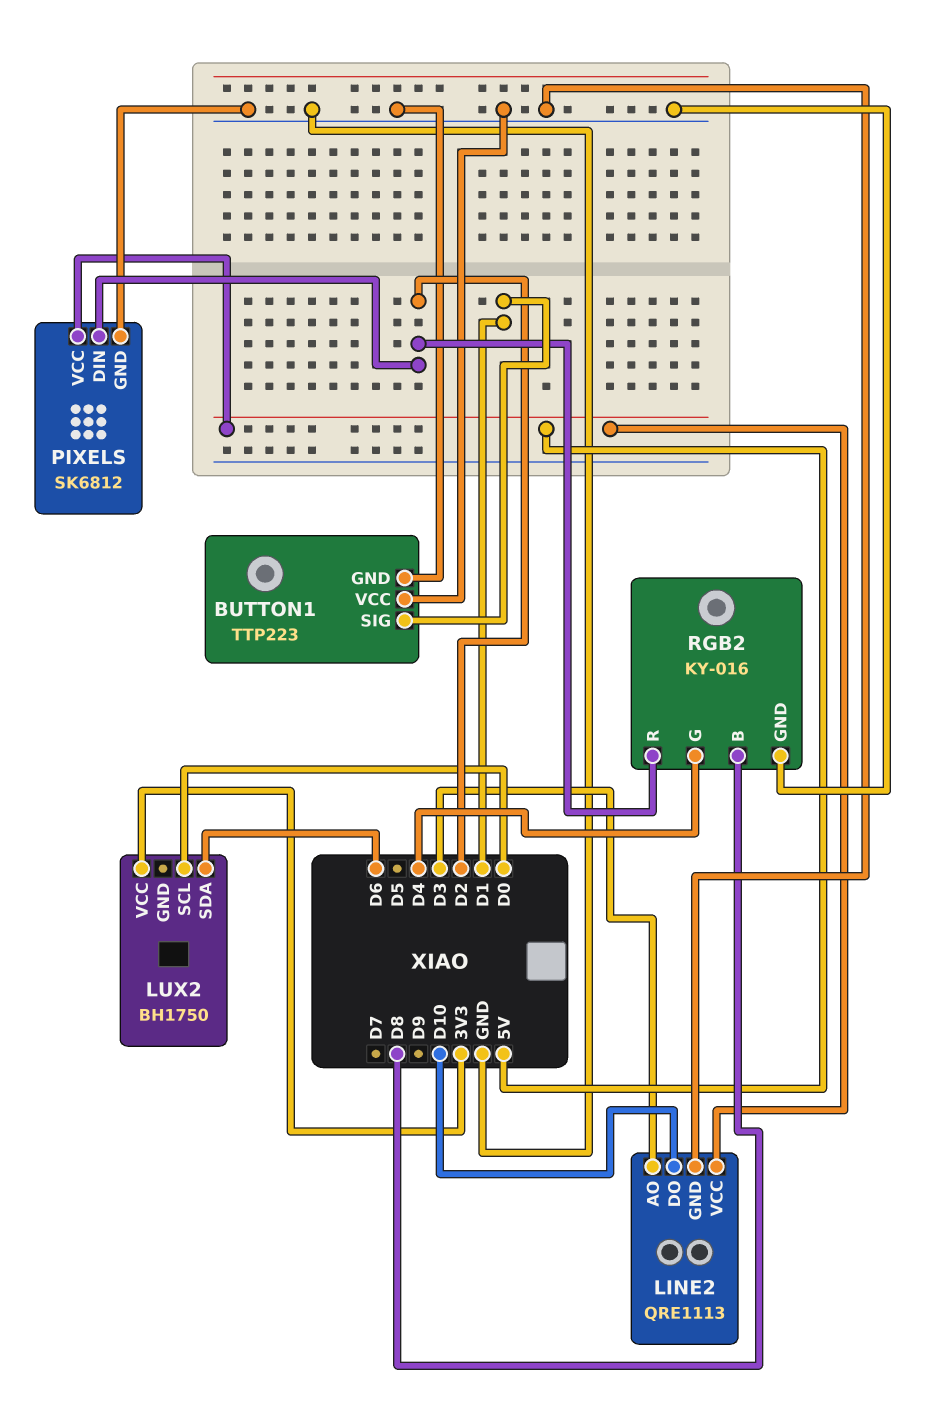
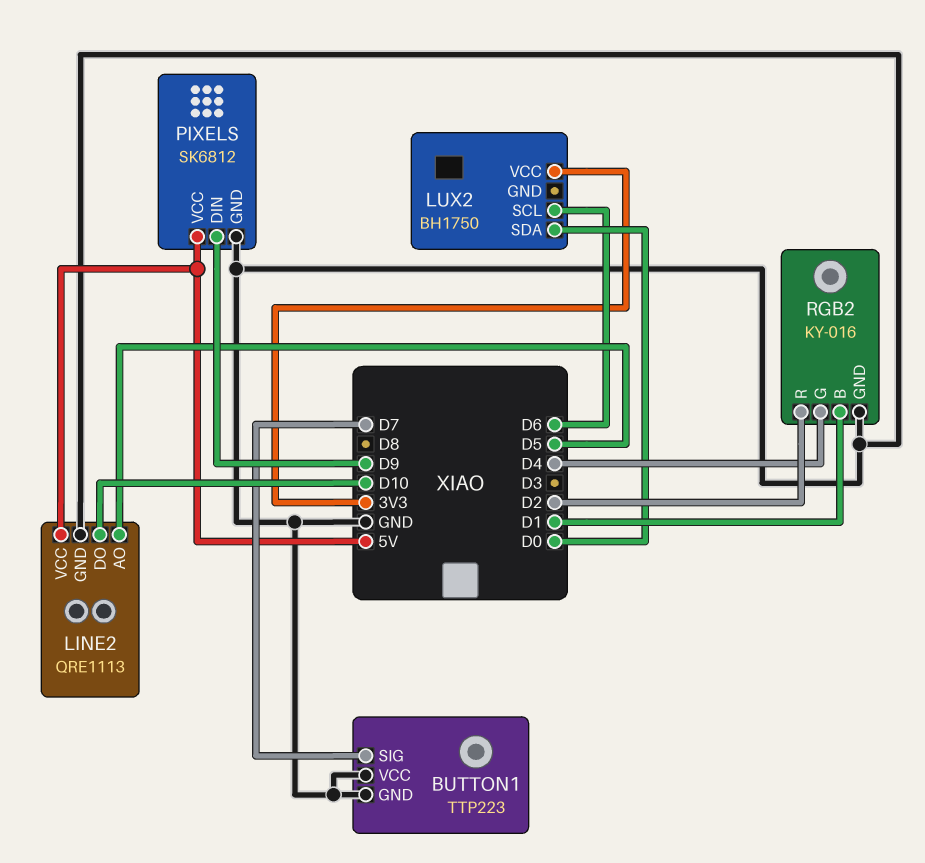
BUTTON1 pin SIG: D1 -> D7
LINE2 pin AO: D3 -> D5
LUX2 pin SCL: D0 -> D6
LUX2 pin SDA: D6 -> D0
PIXELS pin DIN: D2 -> D9
RGB2 pin B: D8 -> D1

